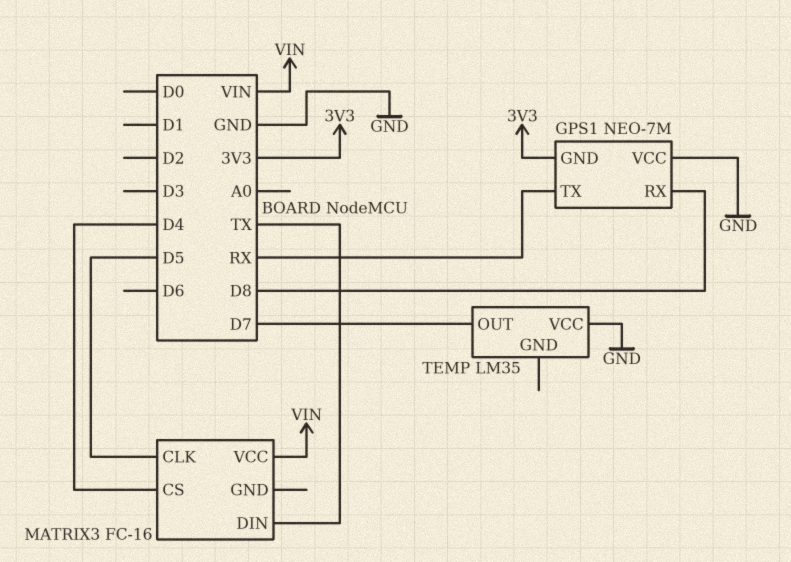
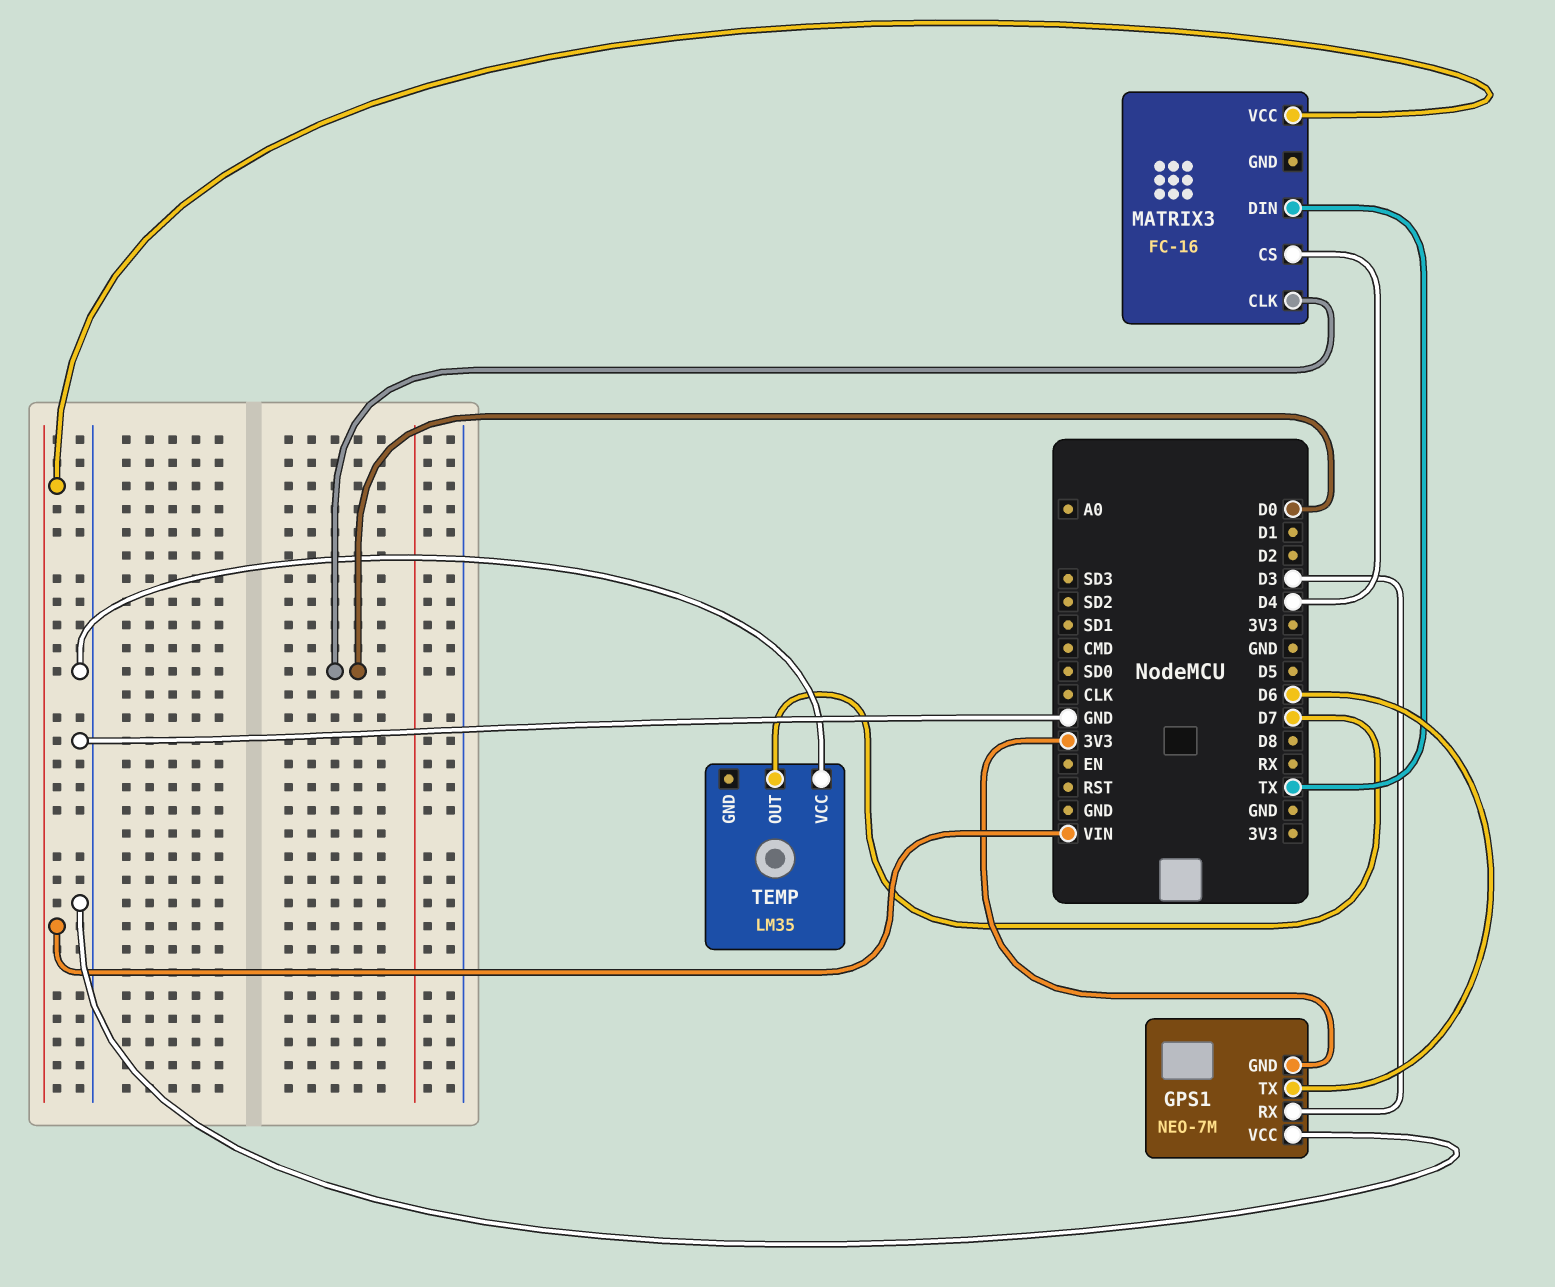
GPS1 pin RX: D8 -> D3
GPS1 pin TX: RX -> D6
MATRIX3 pin CLK: D5 -> D0

